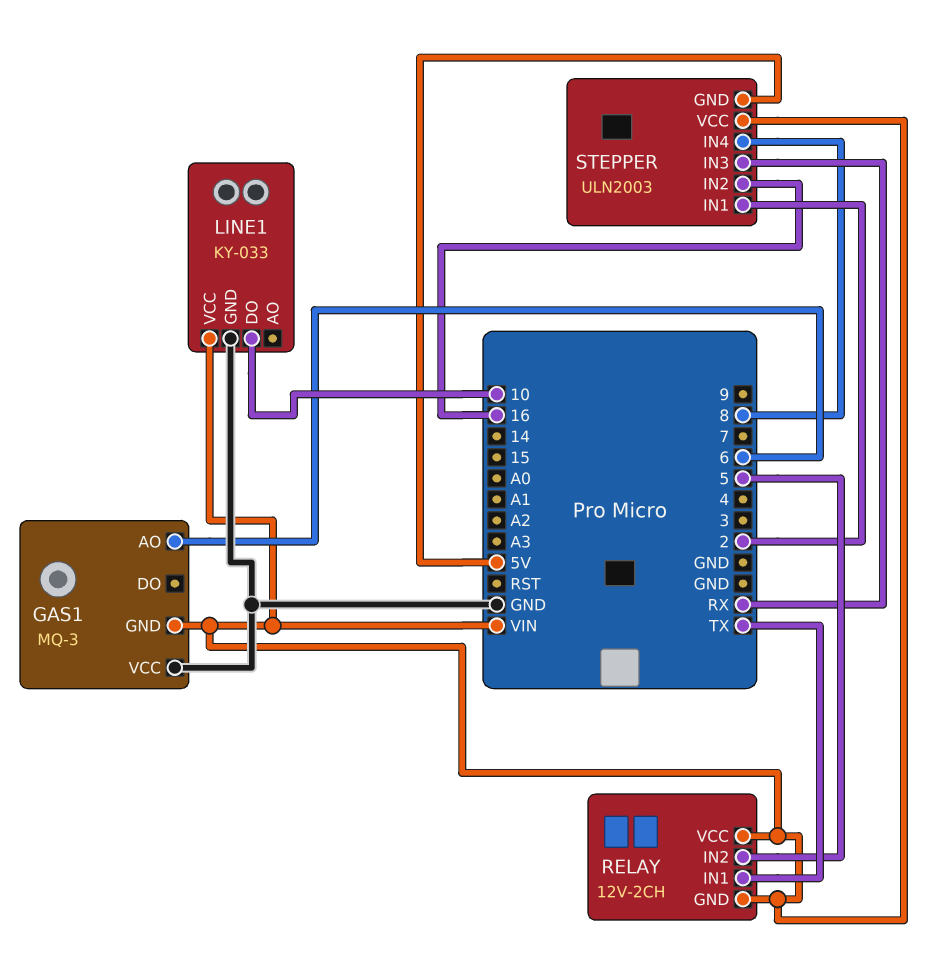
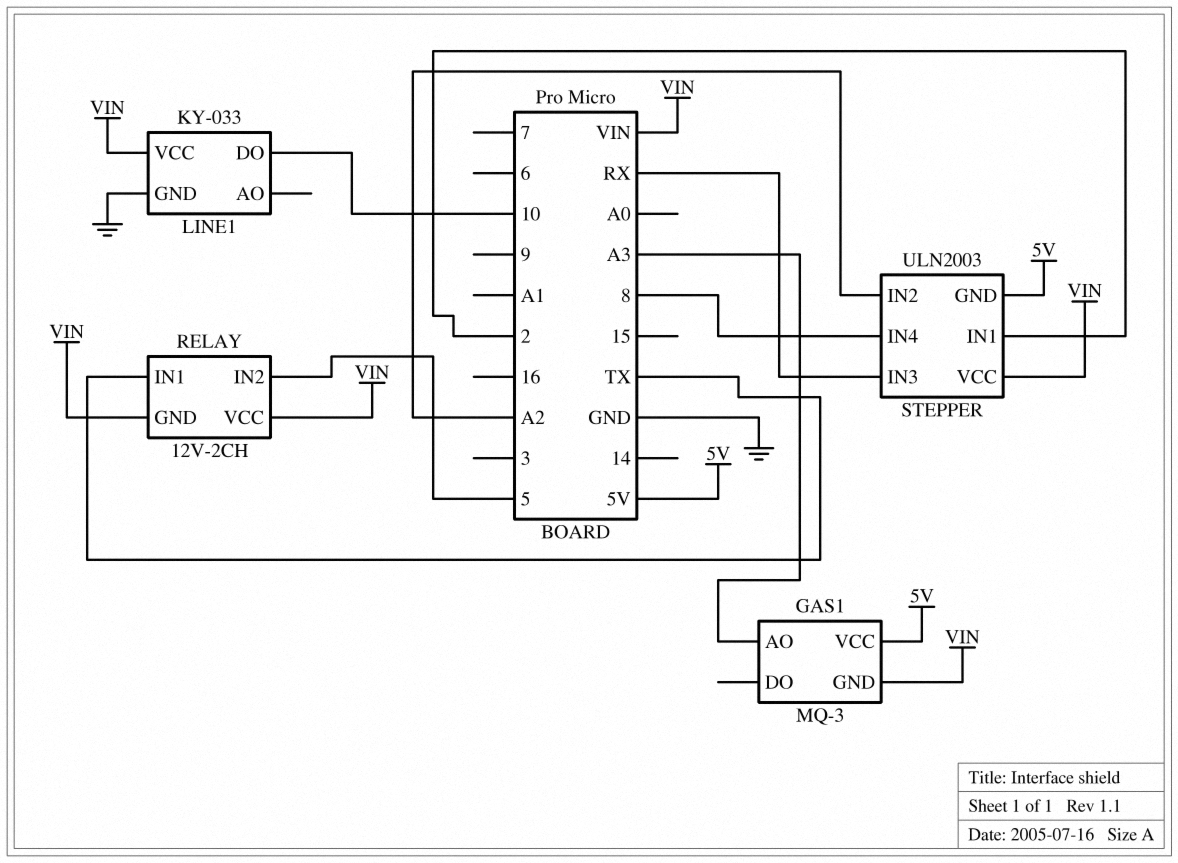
GAS1 pin AO: 6 -> A3
GAS1 pin VCC: GND -> 5V
STEPPER pin IN2: 16 -> A2

